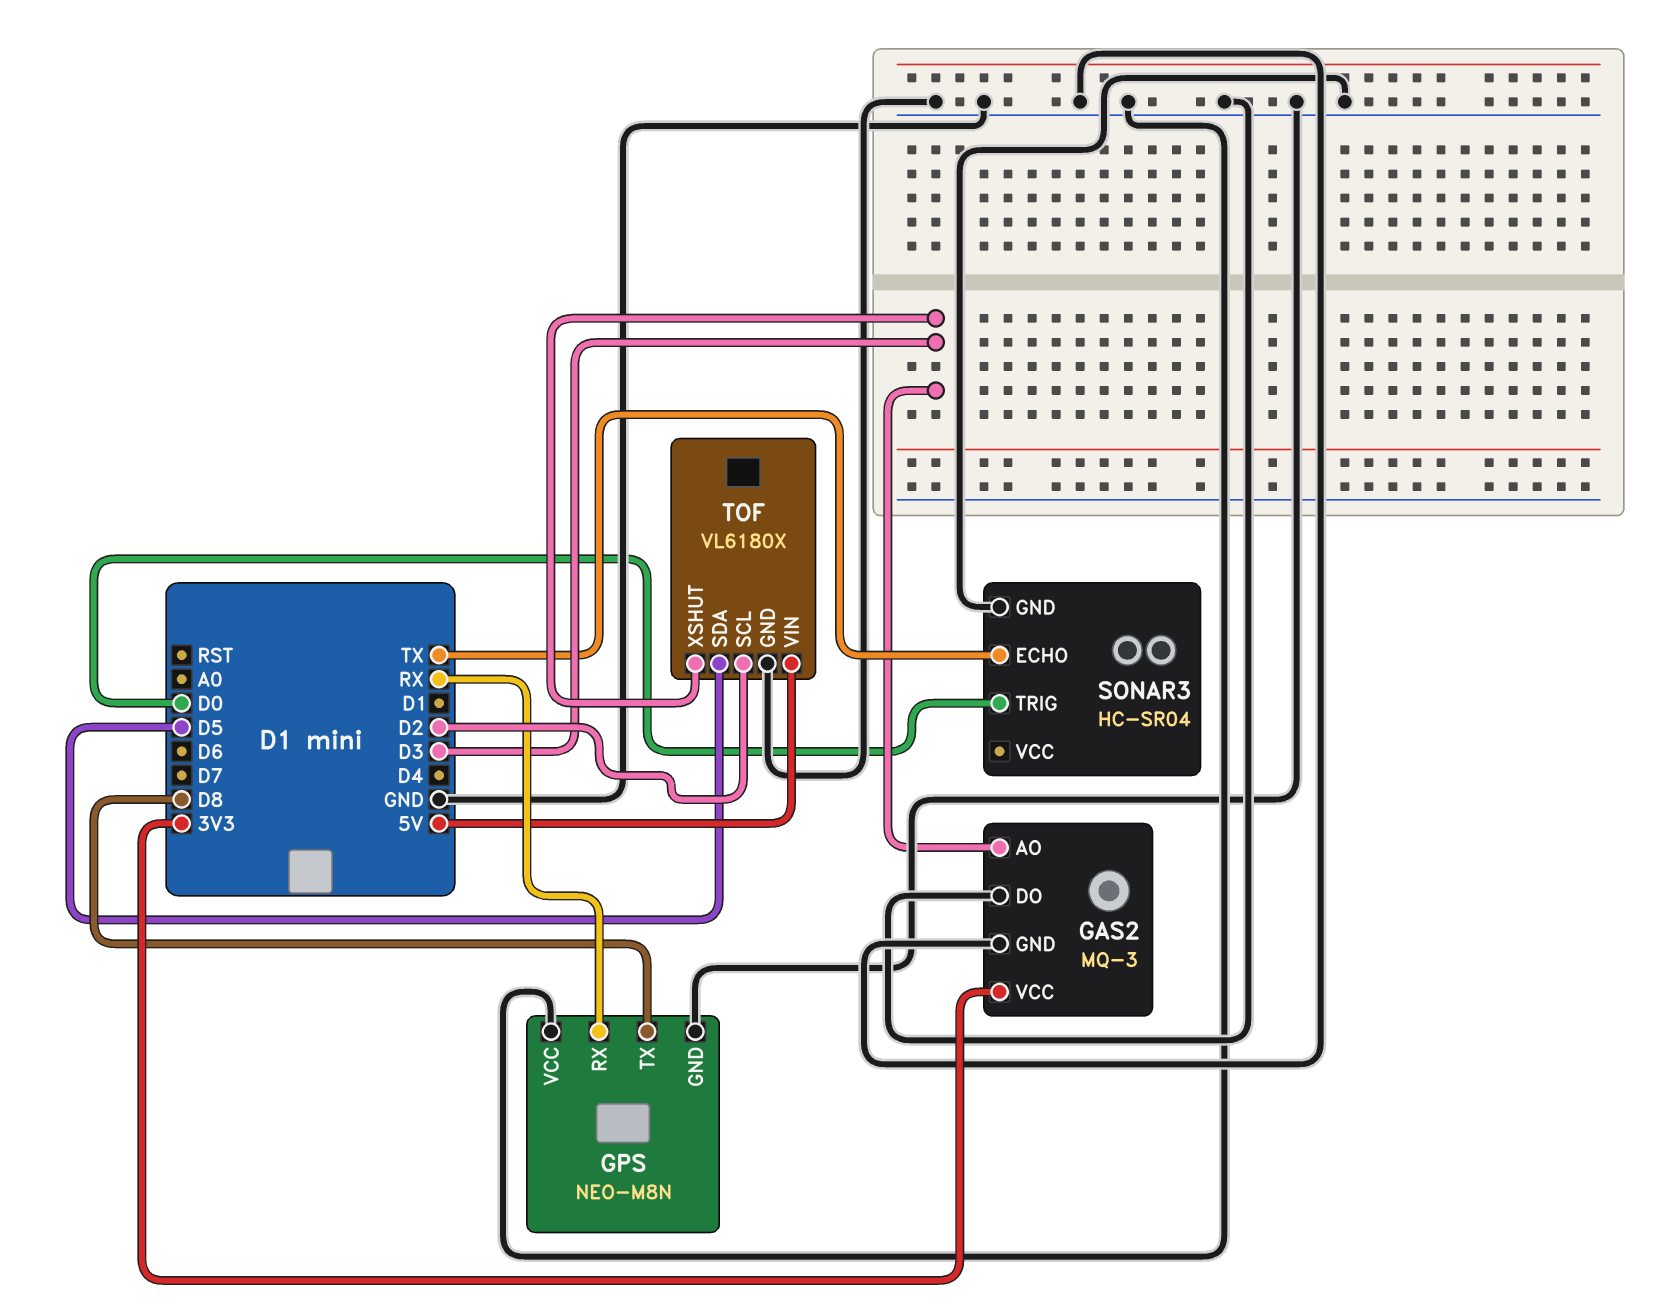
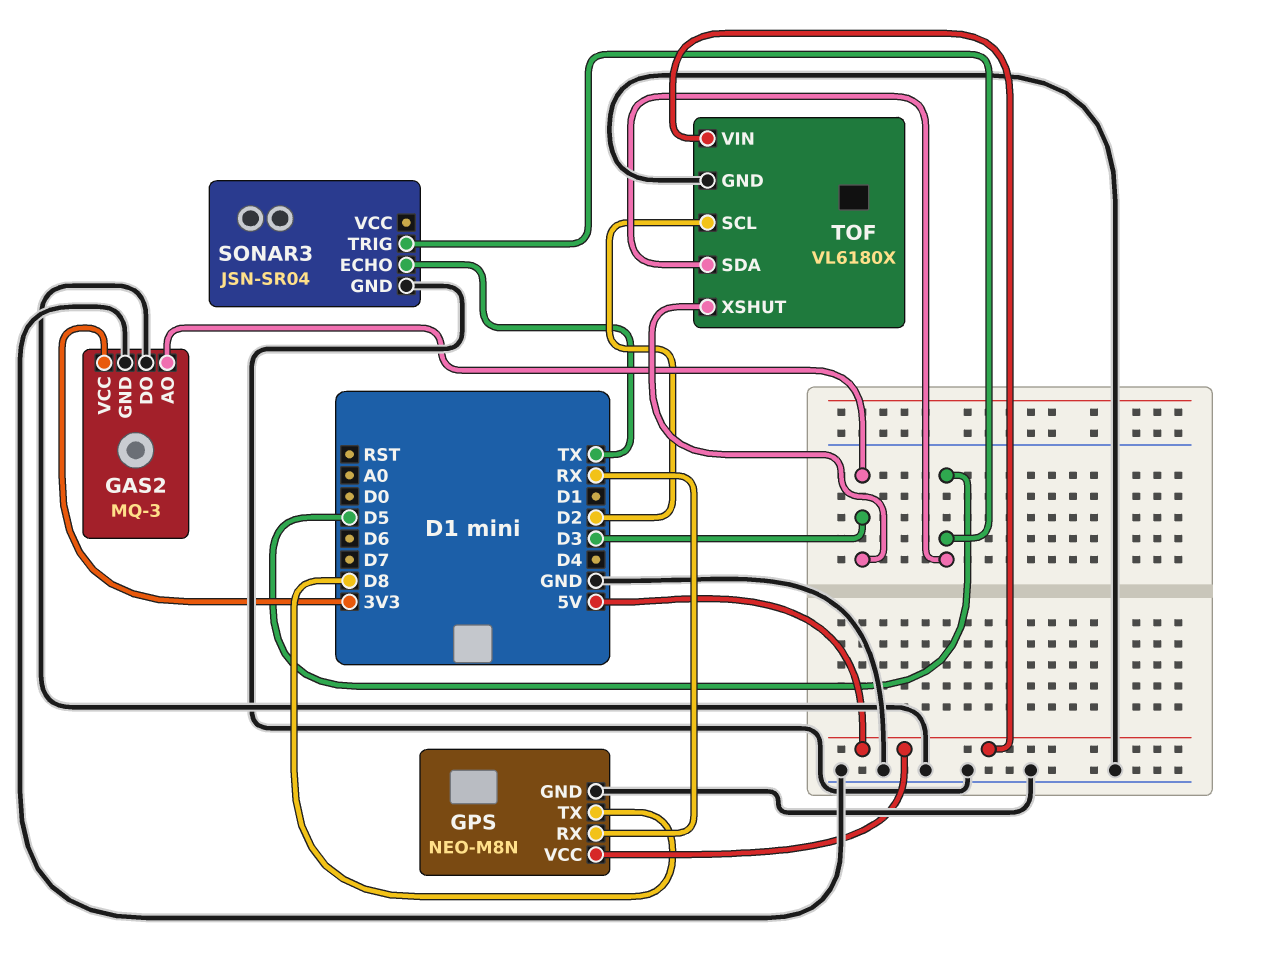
GPS pin VCC: GND -> 5V
SONAR3: HC-SR04 -> JSN-SR04
SONAR3 pin TRIG: D0 -> D5

